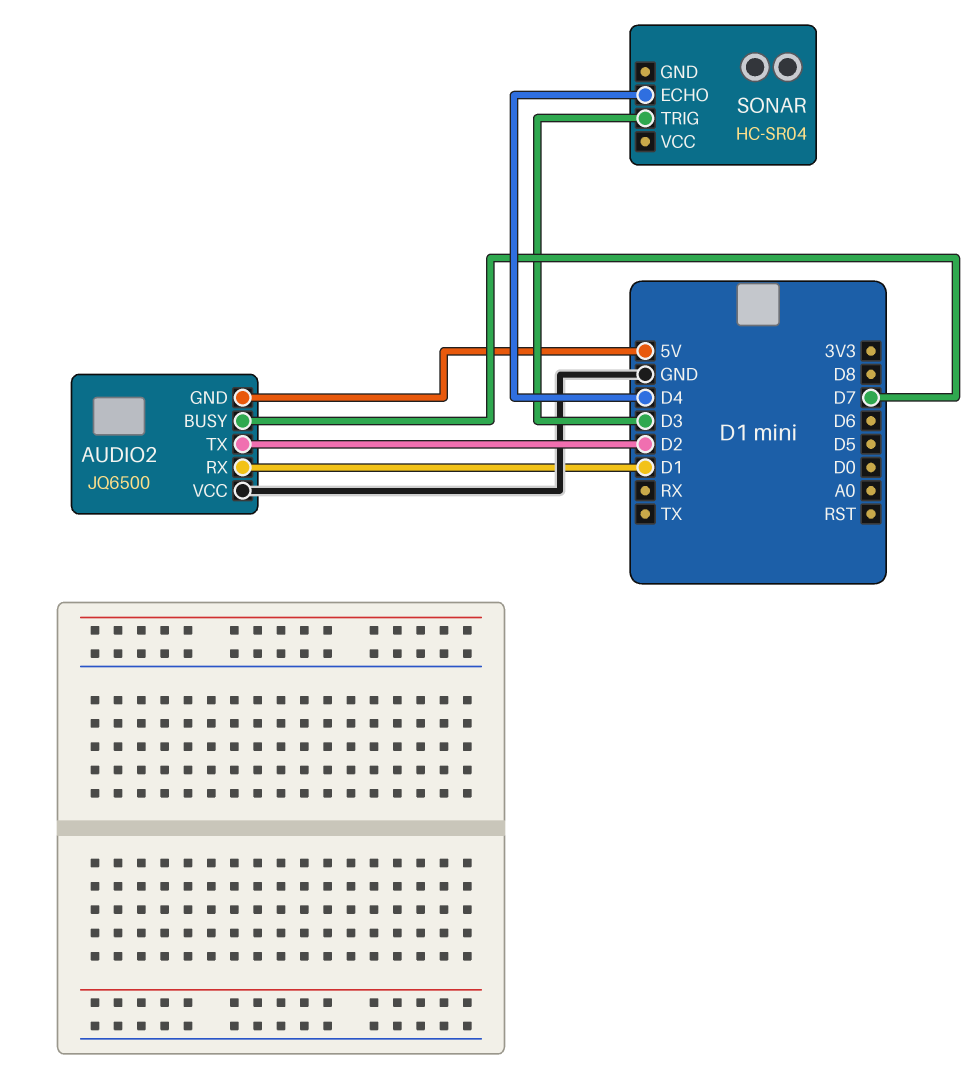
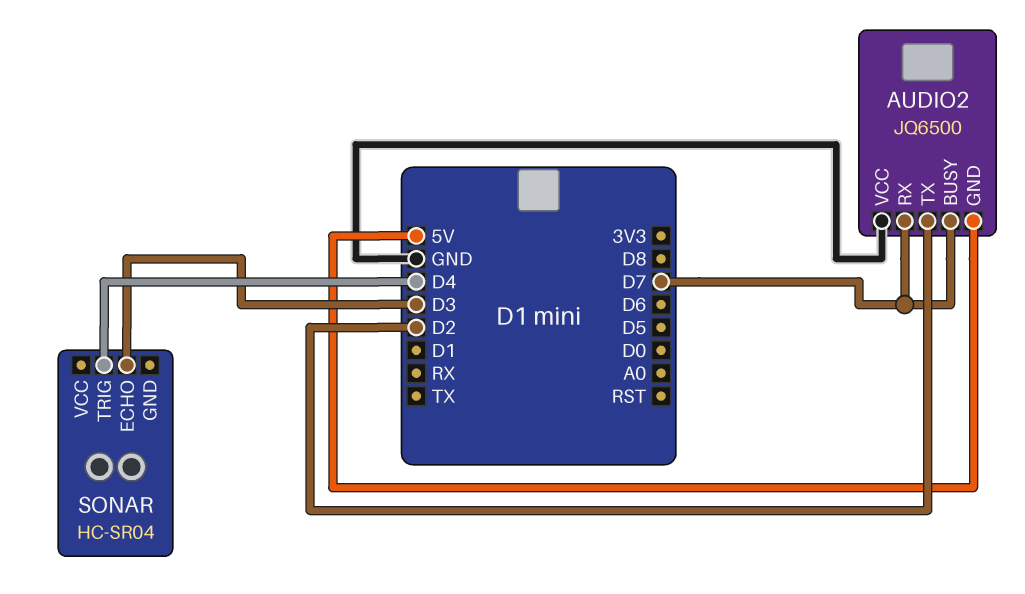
AUDIO2 pin RX: D1 -> D7
SONAR pin ECHO: D4 -> D3
SONAR pin TRIG: D3 -> D4

